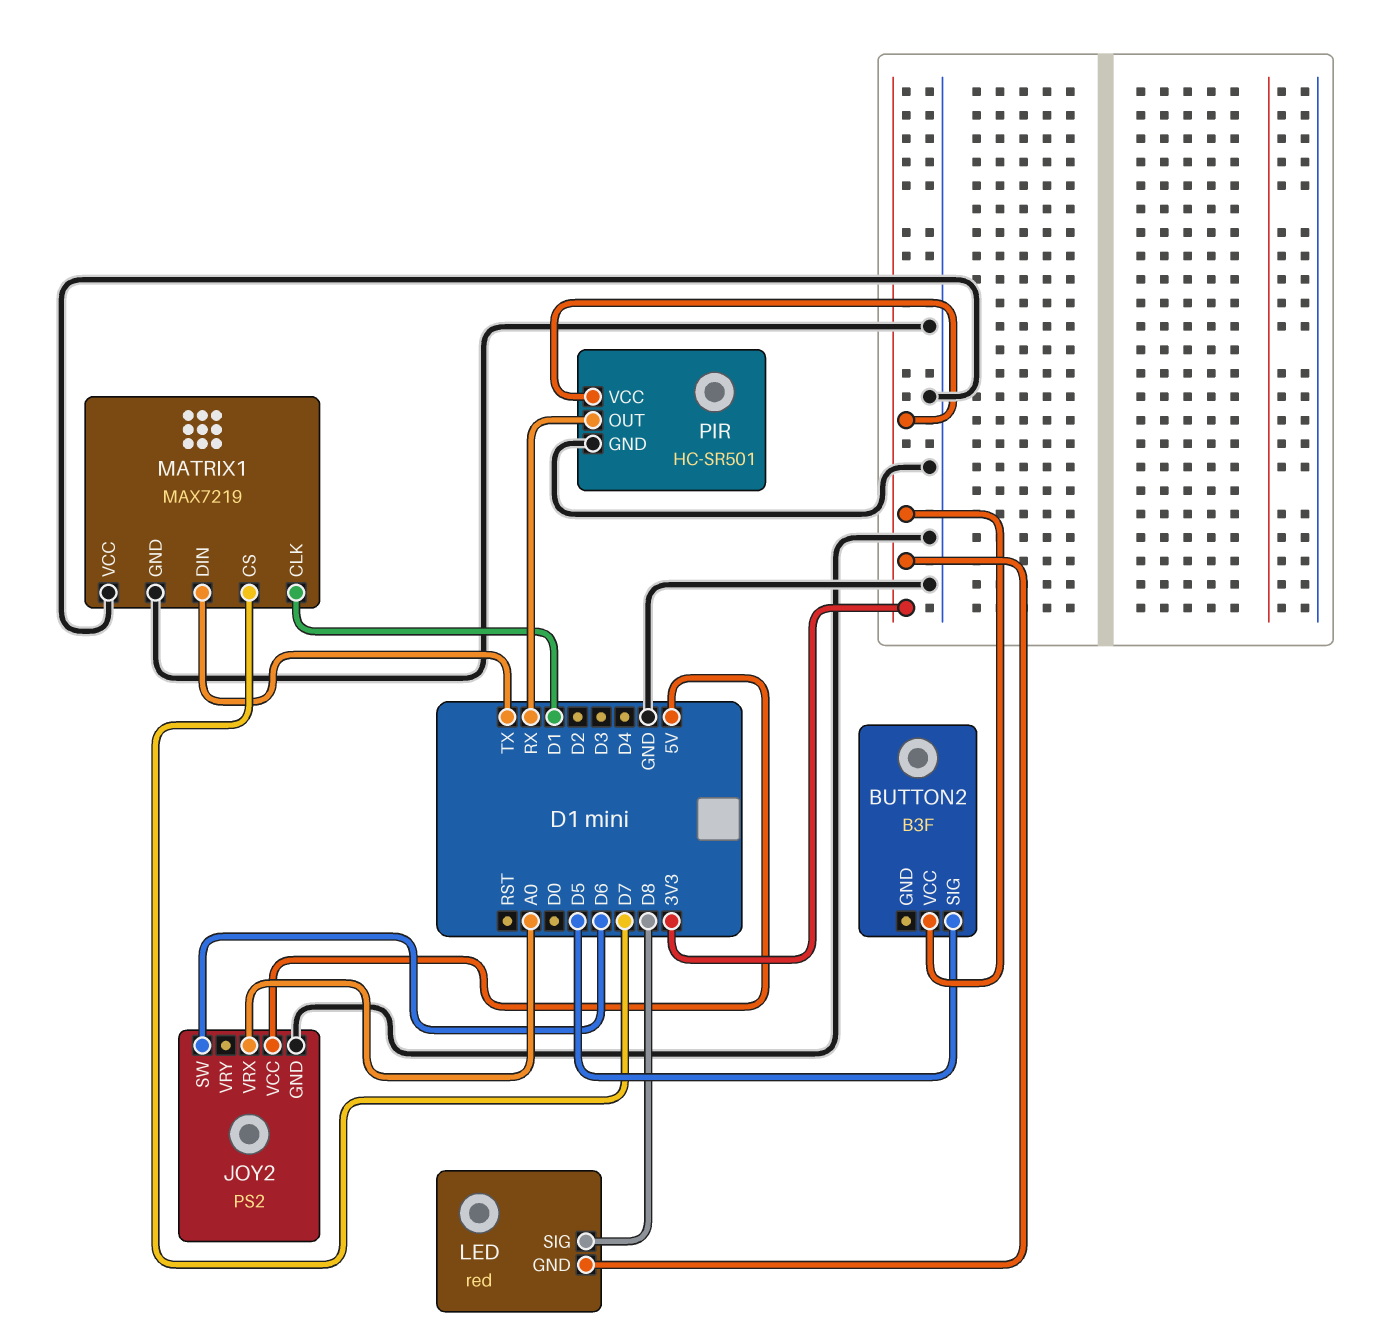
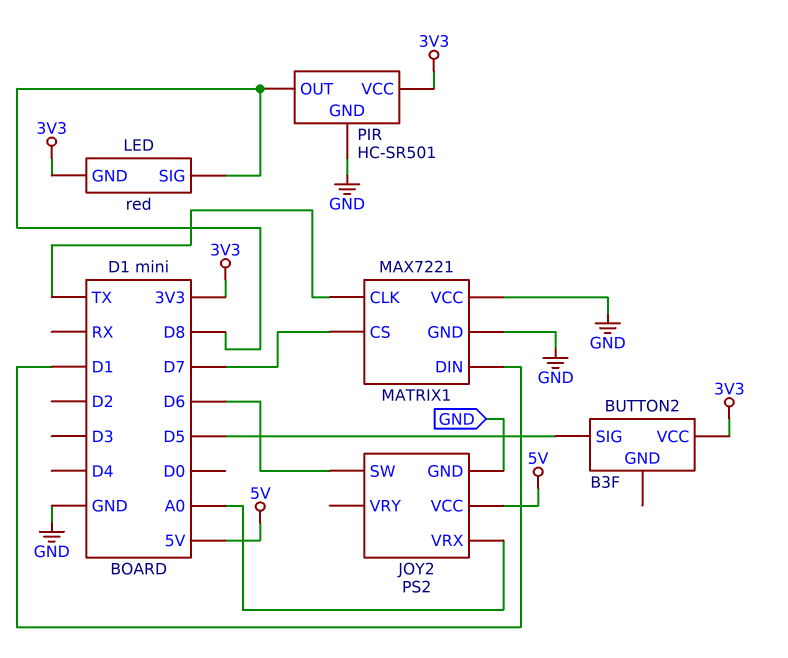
MATRIX1: MAX7219 -> MAX7221
MATRIX1 pin CLK: D1 -> TX
MATRIX1 pin DIN: TX -> D1
PIR pin OUT: RX -> D8

